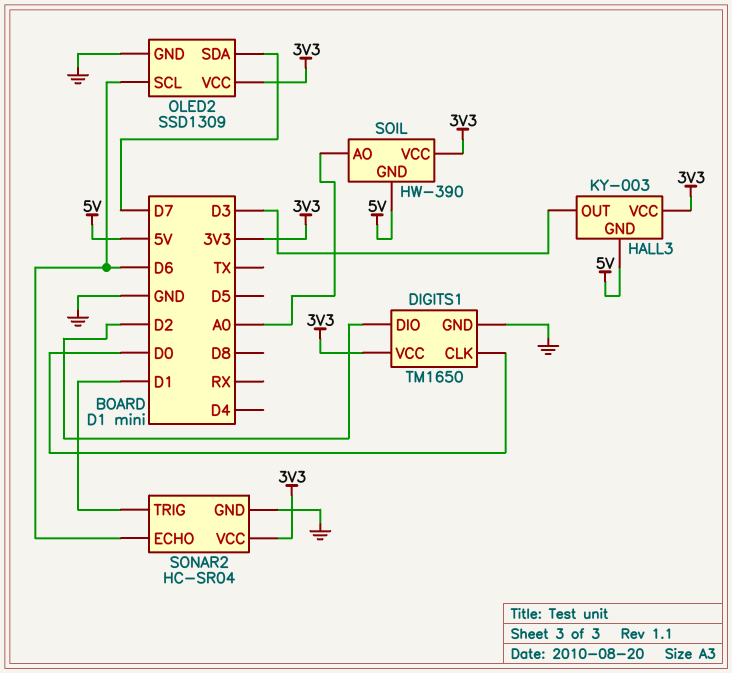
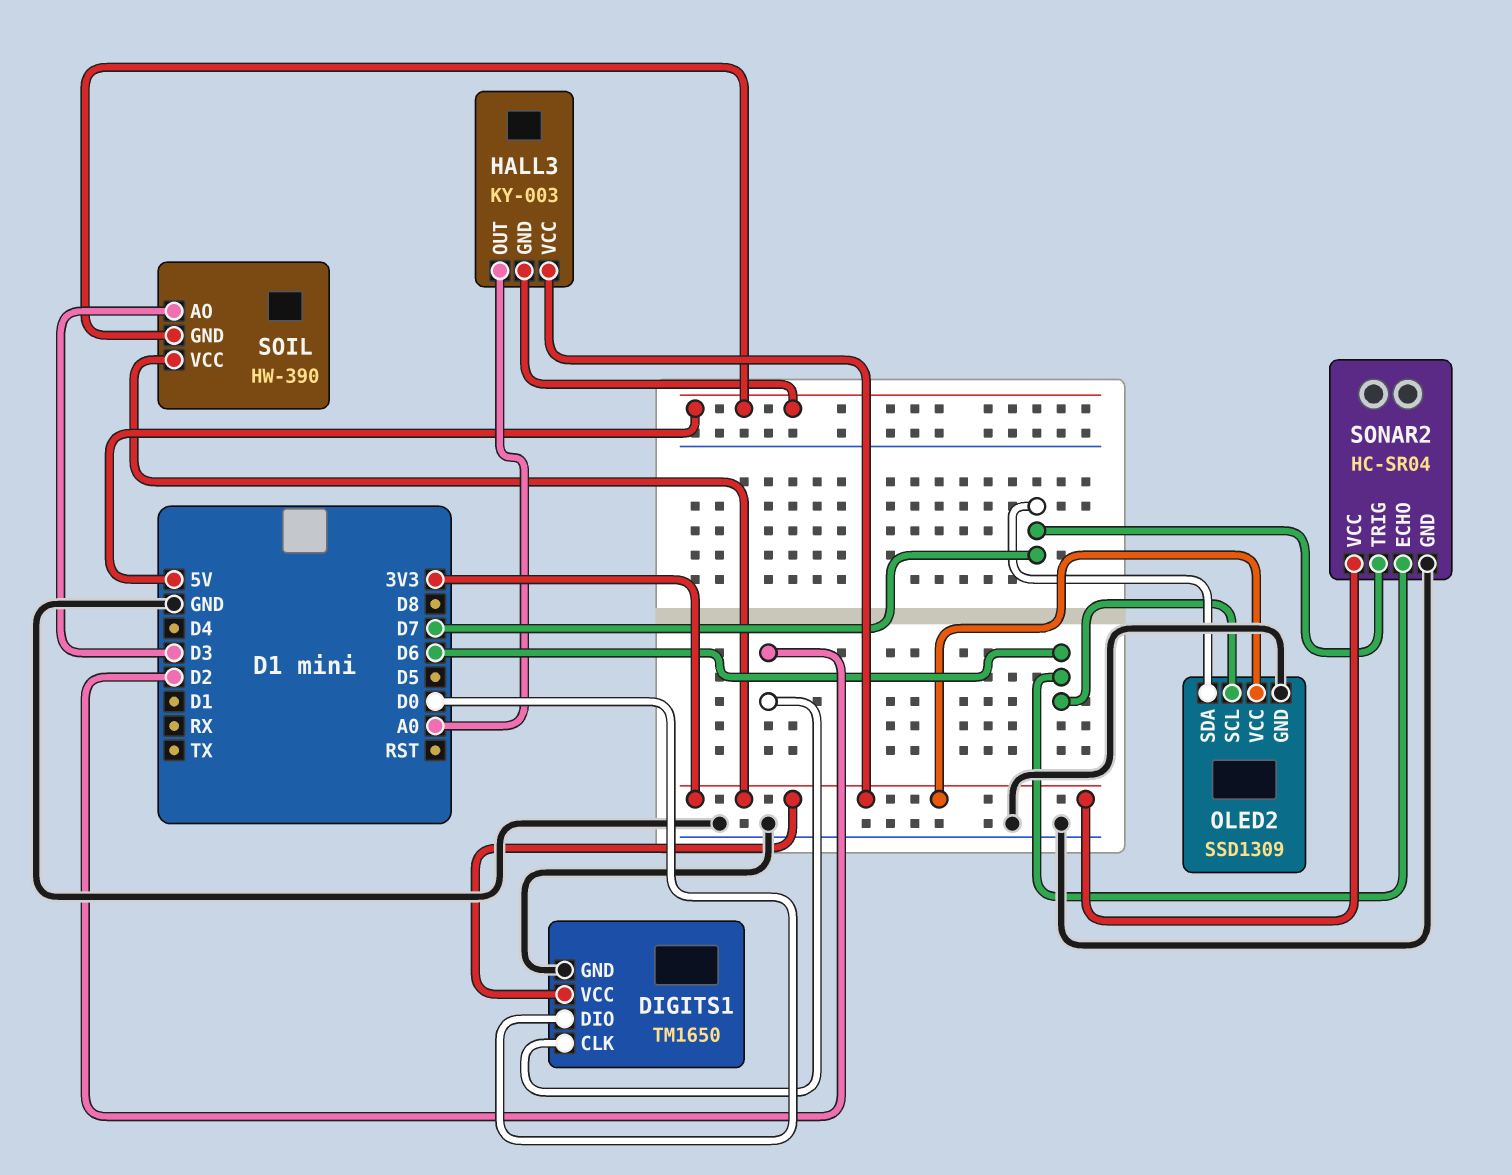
DIGITS1 pin CLK: D0 -> D2
DIGITS1 pin DIO: D2 -> D0
HALL3 pin OUT: D3 -> A0
SOIL pin AO: A0 -> D3
SONAR2 pin TRIG: D1 -> D7

